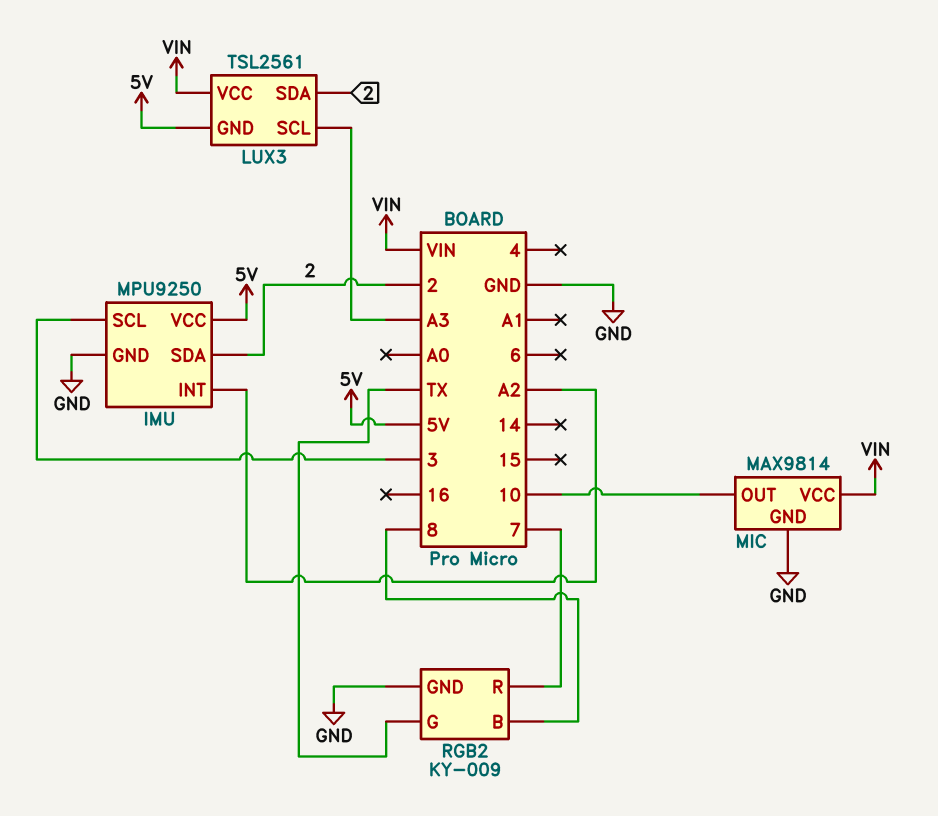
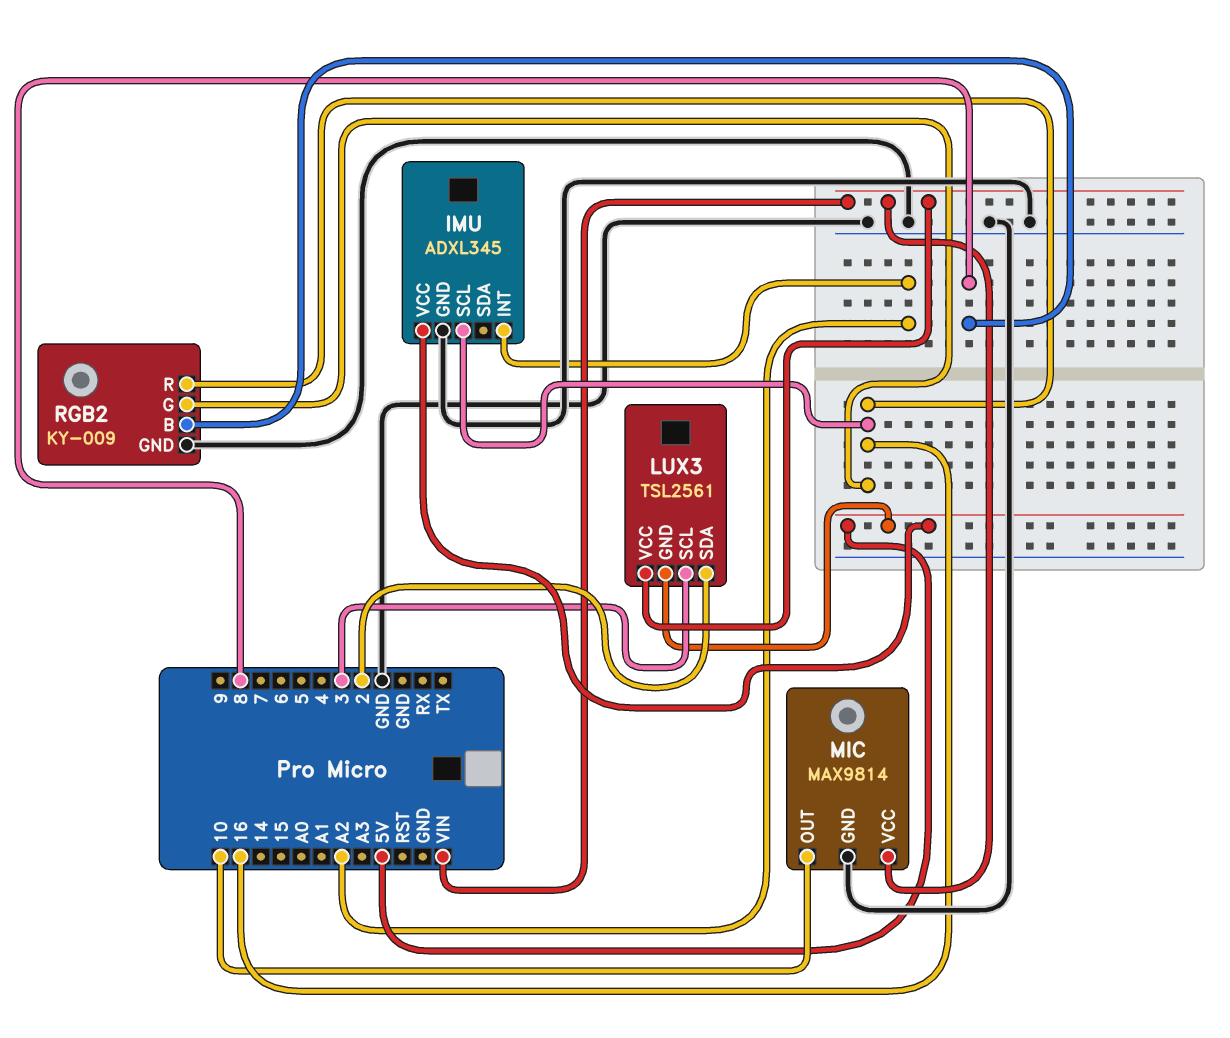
IMU: MPU9250 -> ADXL345
IMU pin SCL: 3 -> 16
IMU pin SDA: 2 -> none
LUX3 pin SCL: A3 -> 3
RGB2 pin G: TX -> 16
RGB2 pin R: 7 -> 16

